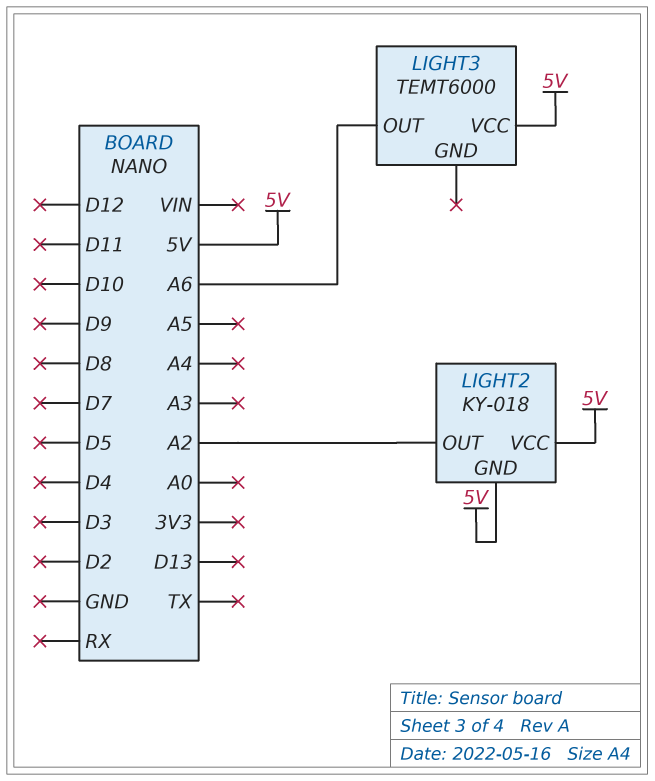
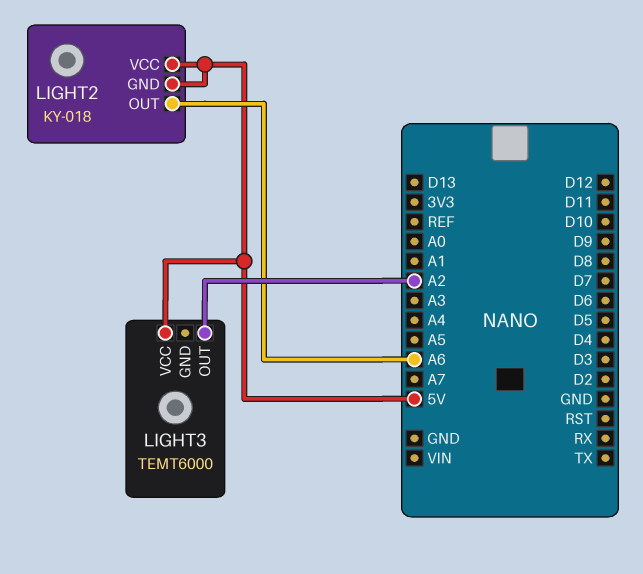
LIGHT2 pin OUT: A2 -> A6
LIGHT3 pin OUT: A6 -> A2

